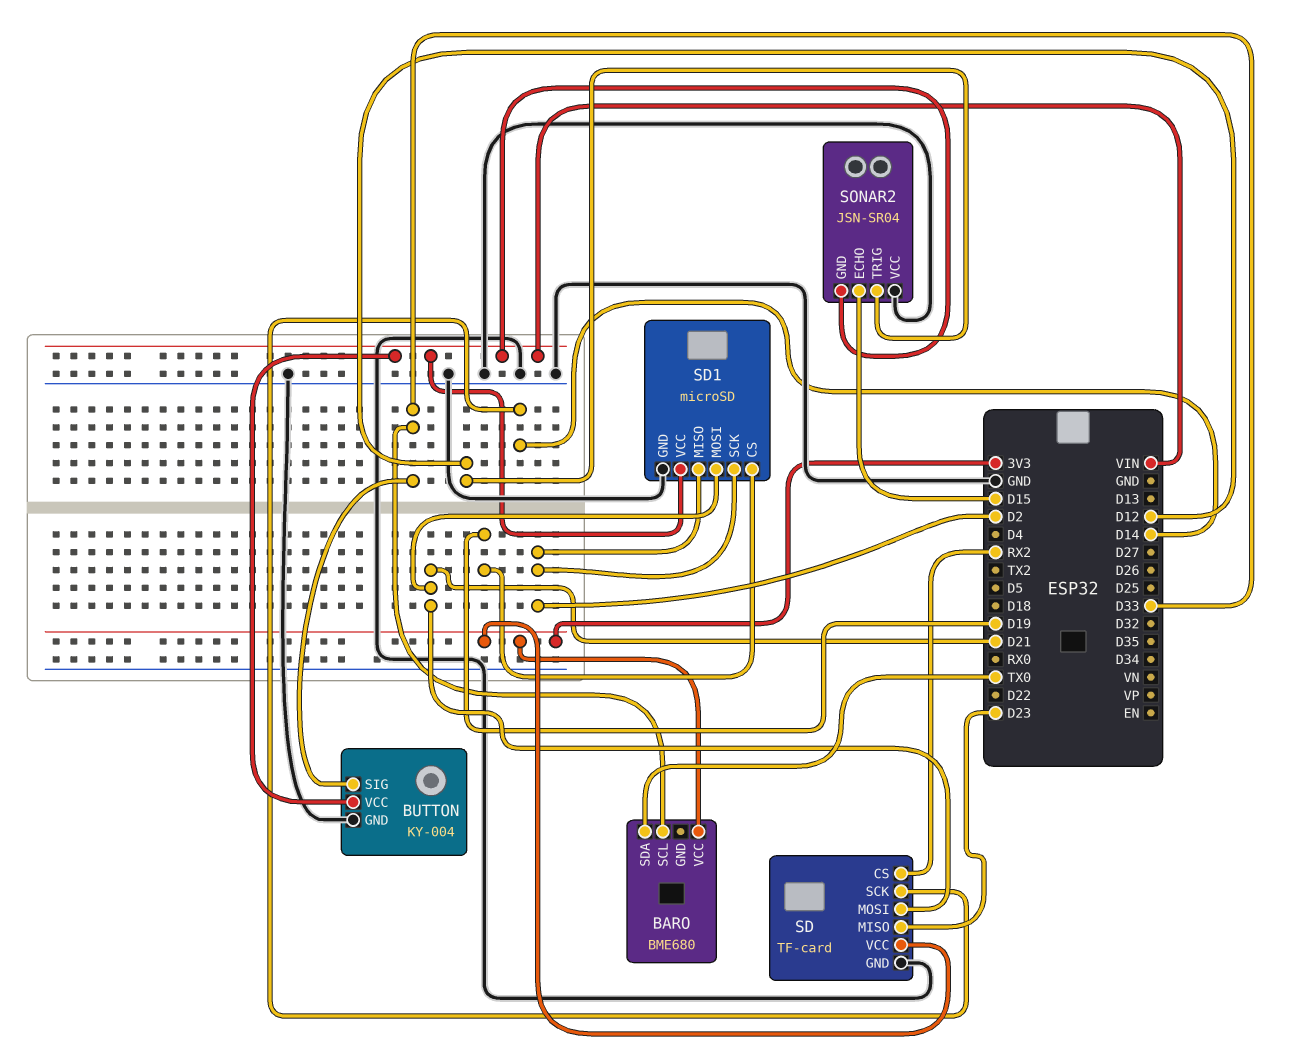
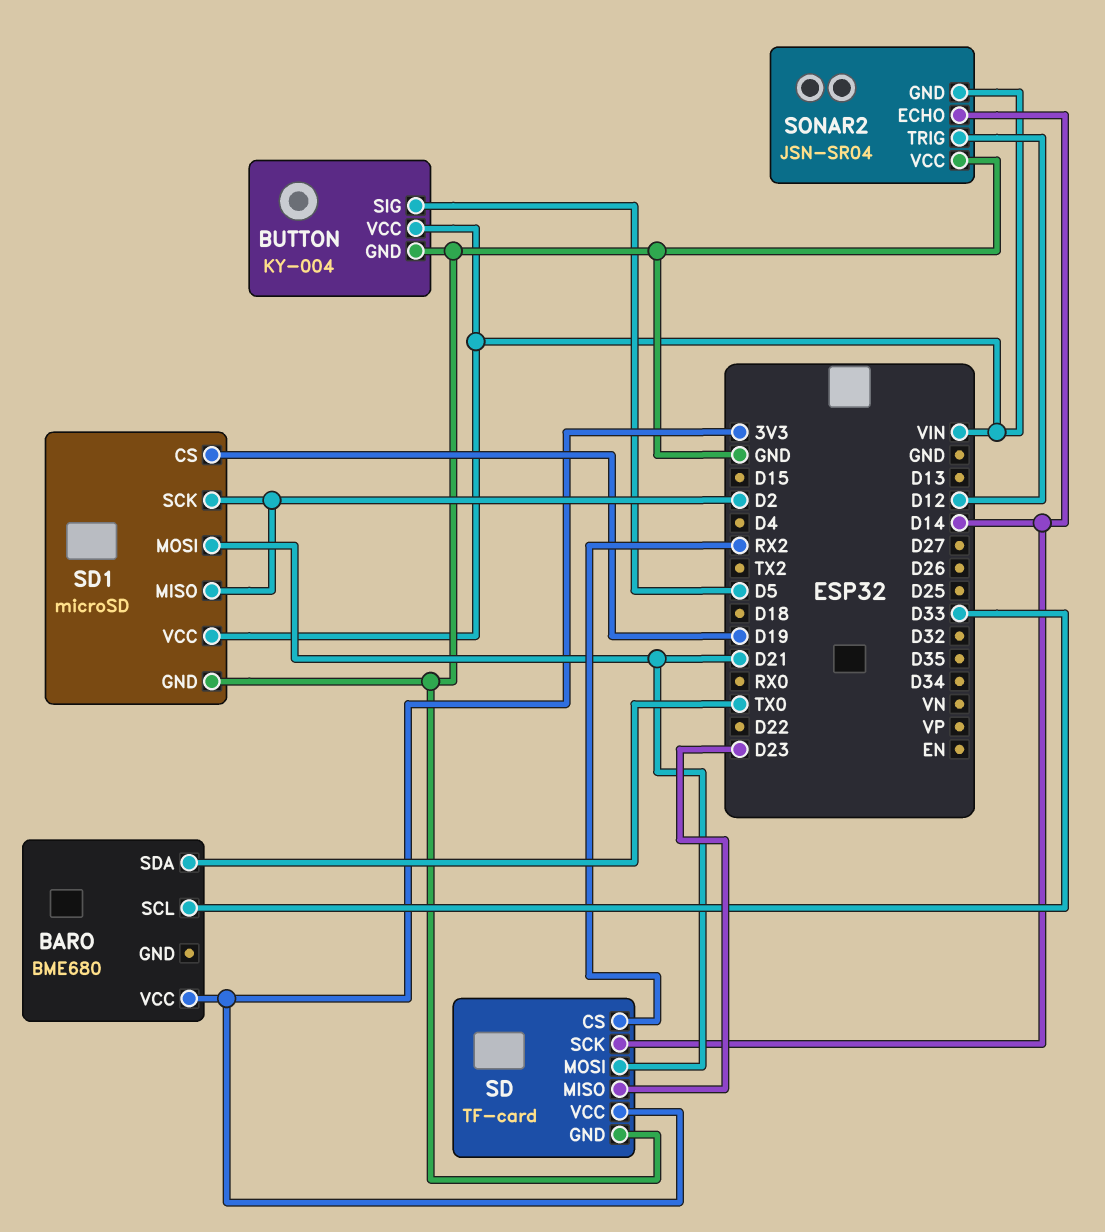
BUTTON pin SIG: D33 -> D5
SONAR2 pin ECHO: D15 -> D14

